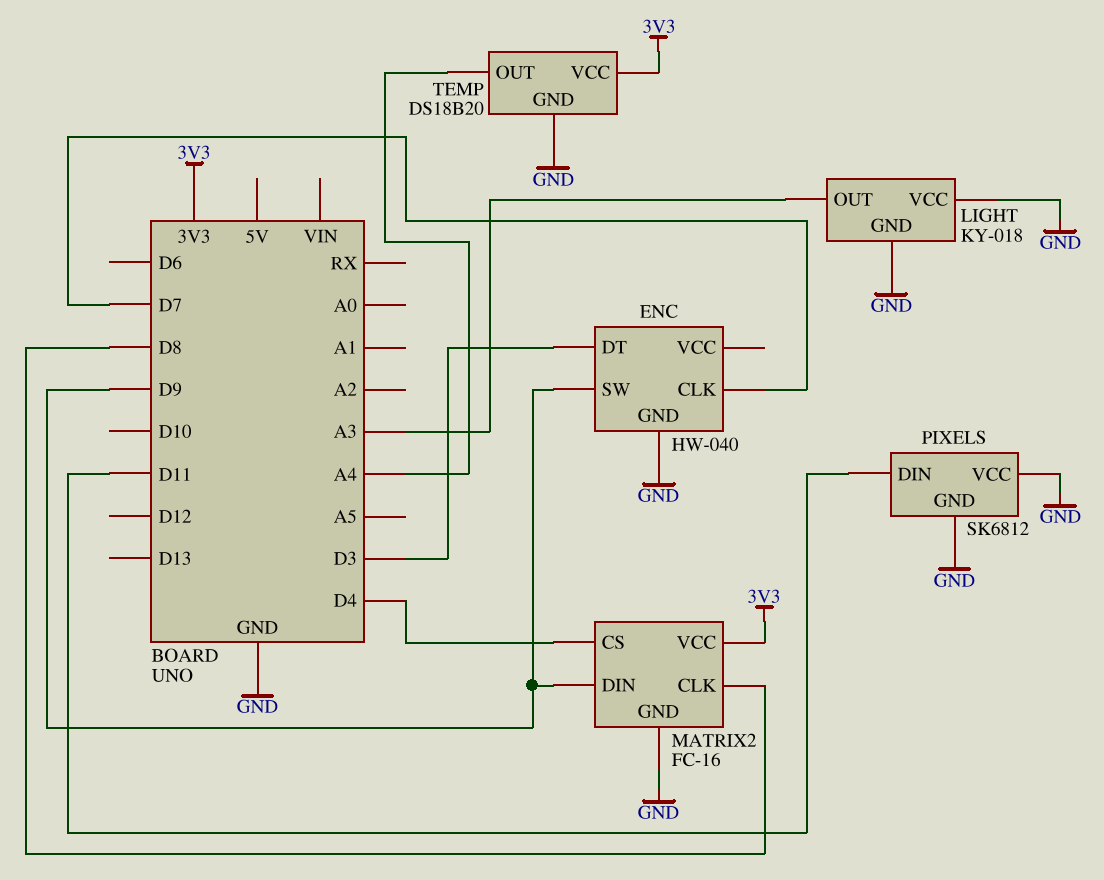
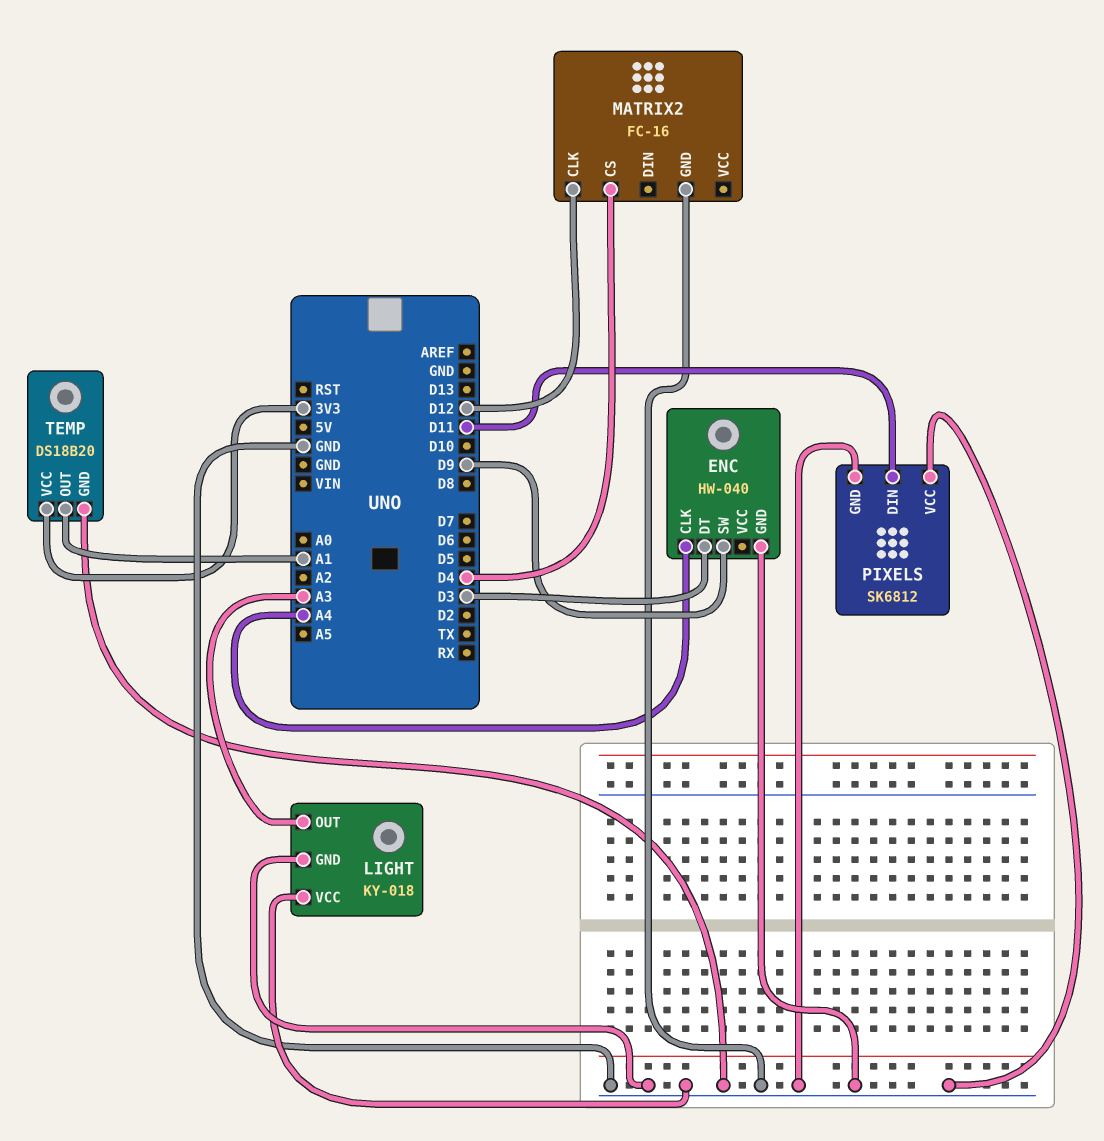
ENC pin CLK: D7 -> A4
MATRIX2 pin CLK: D8 -> D12
MATRIX2 pin DIN: D9 -> none
MATRIX2 pin VCC: 3V3 -> none
TEMP pin OUT: A4 -> A1

